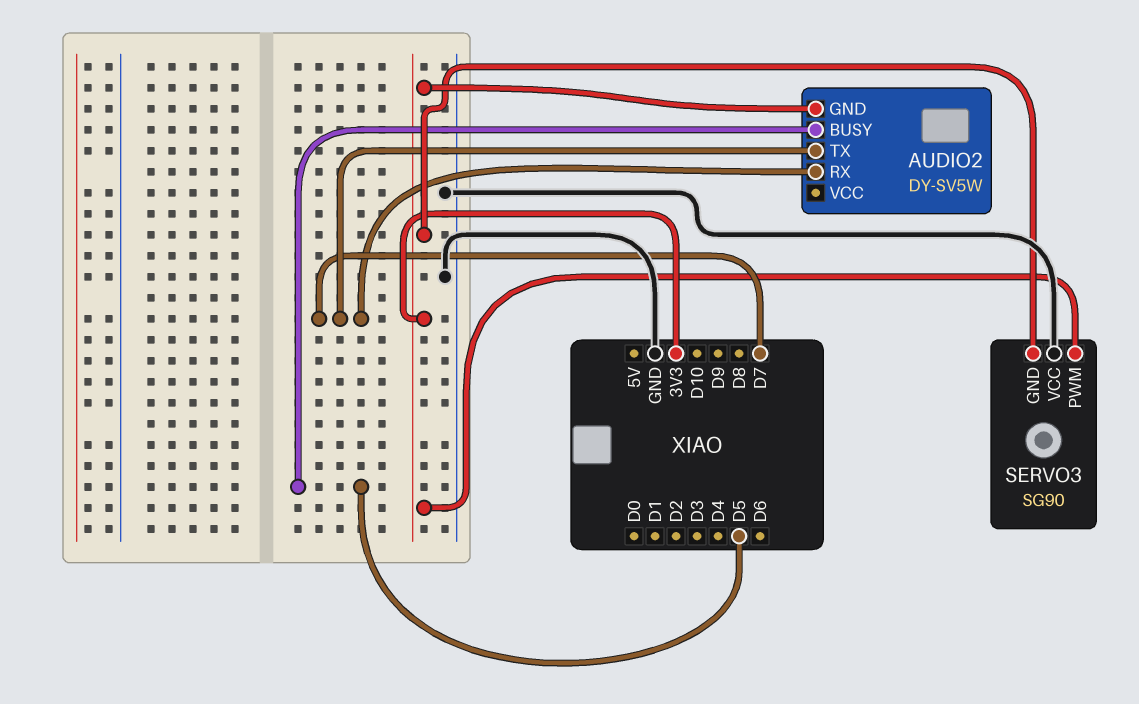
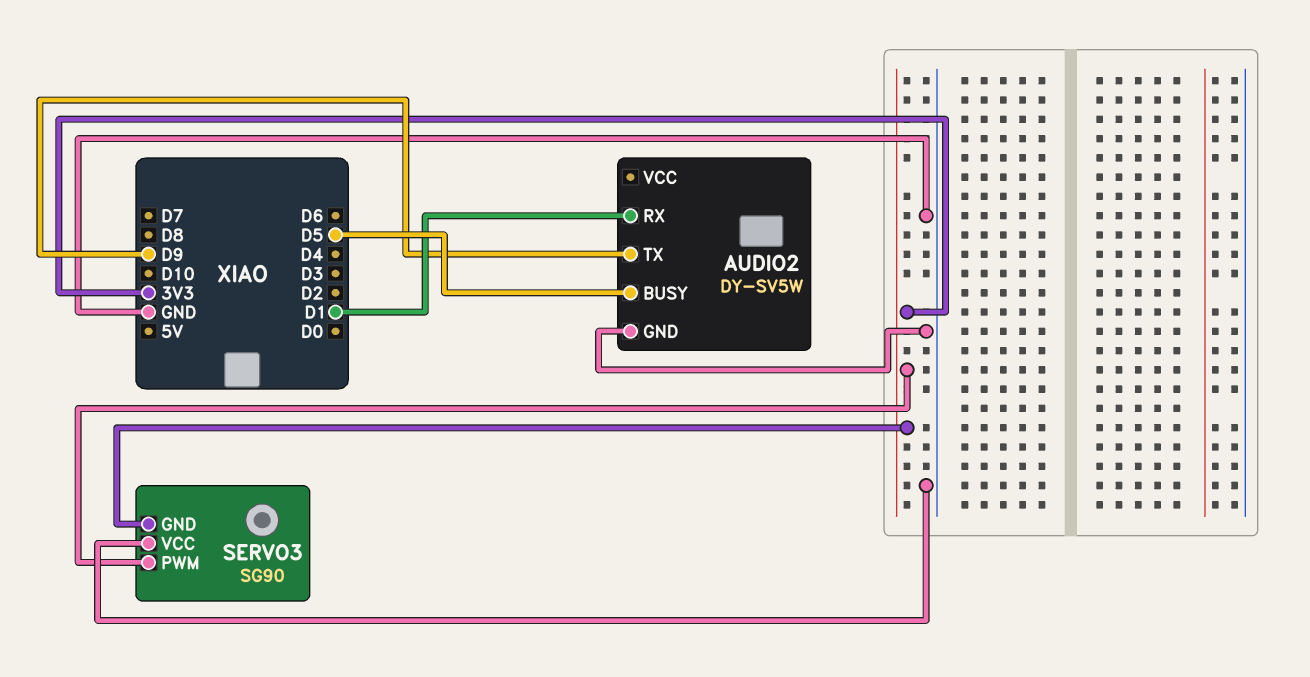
AUDIO2 pin GND: 3V3 -> GND
AUDIO2 pin RX: D7 -> D1
AUDIO2 pin TX: D7 -> D9

